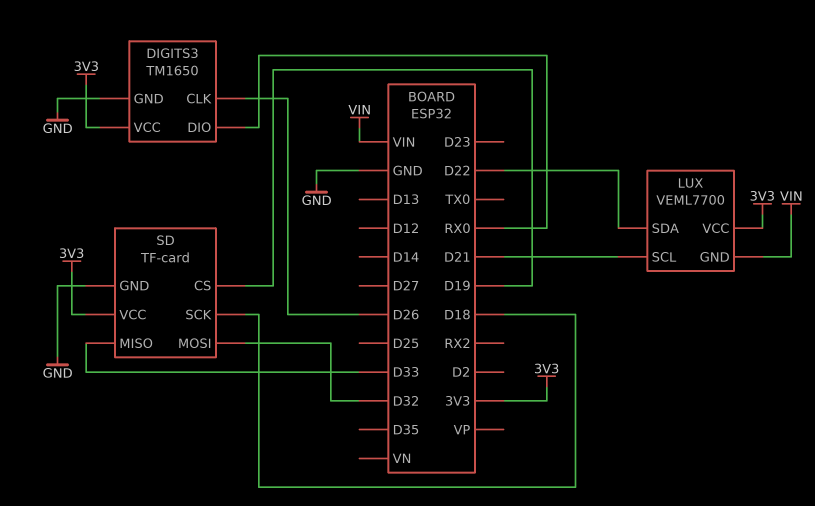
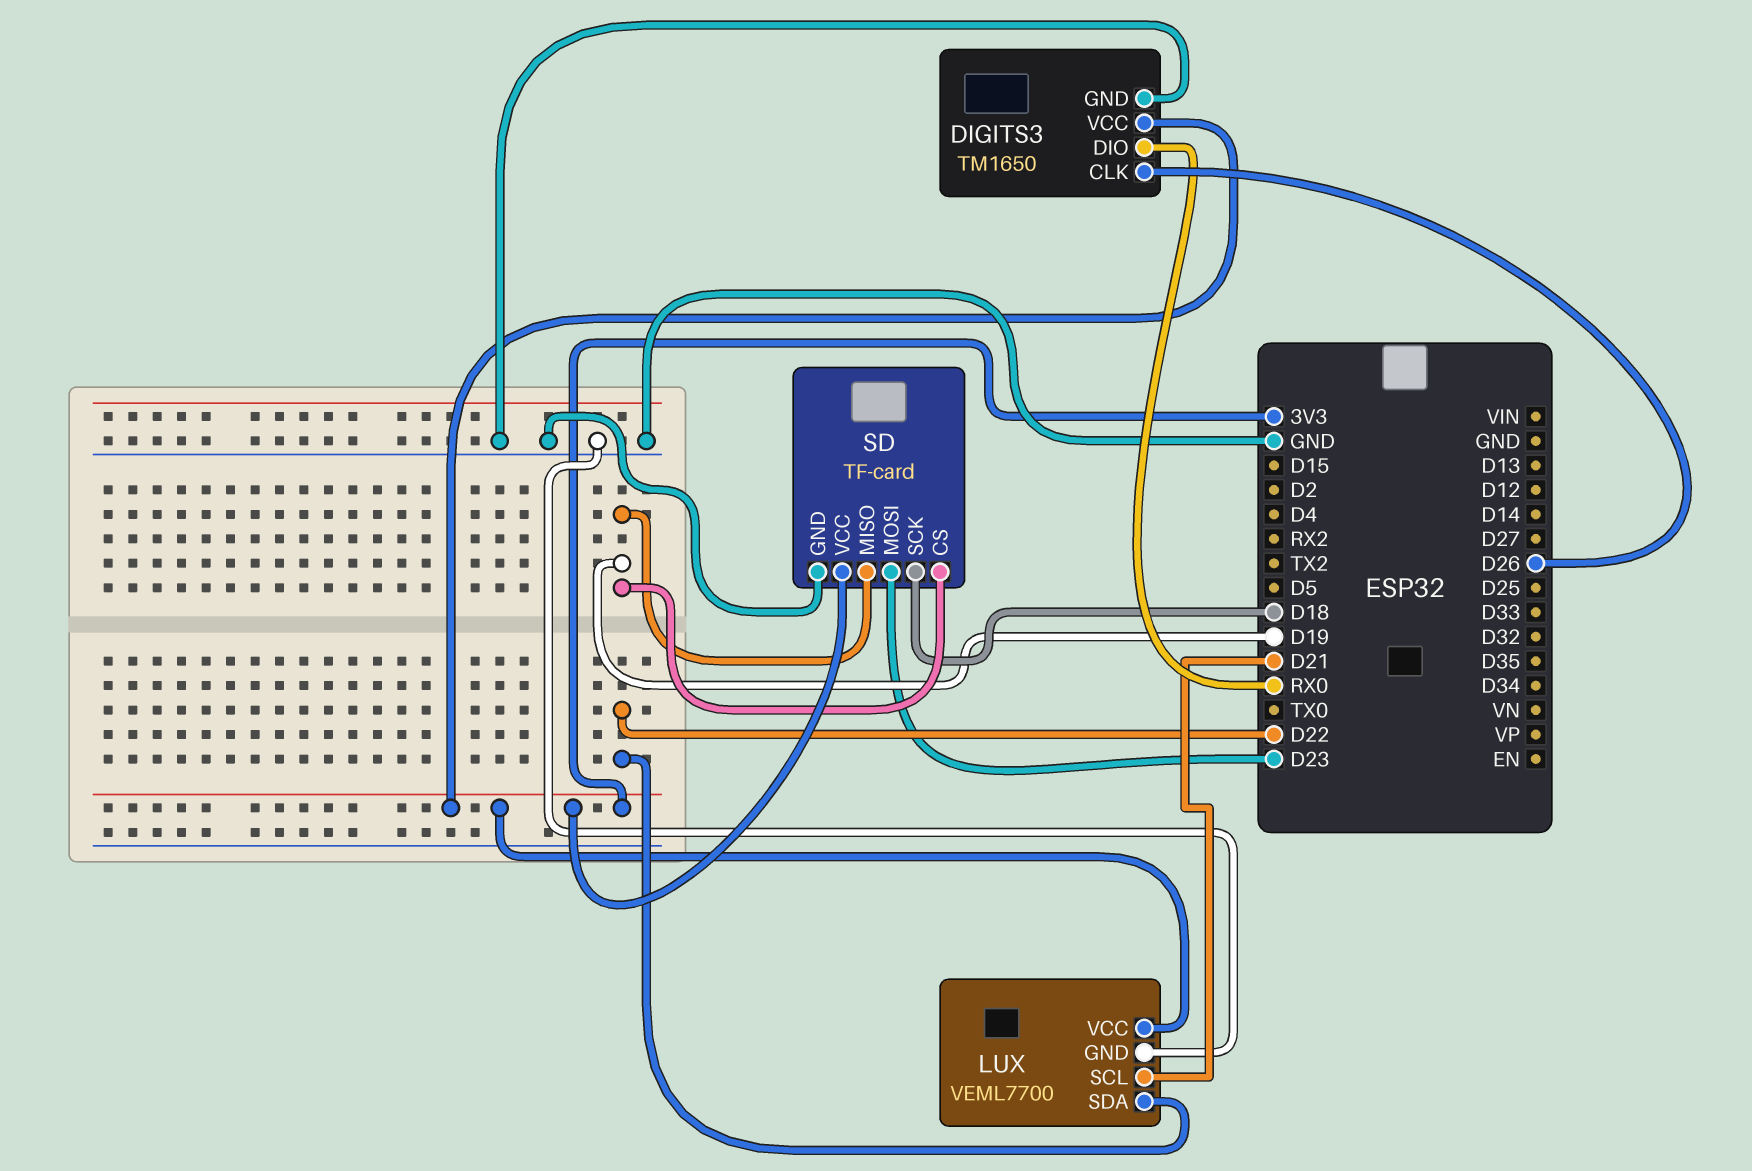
LUX pin GND: VIN -> GND
SD pin MISO: D33 -> D19
SD pin MOSI: D32 -> D23

